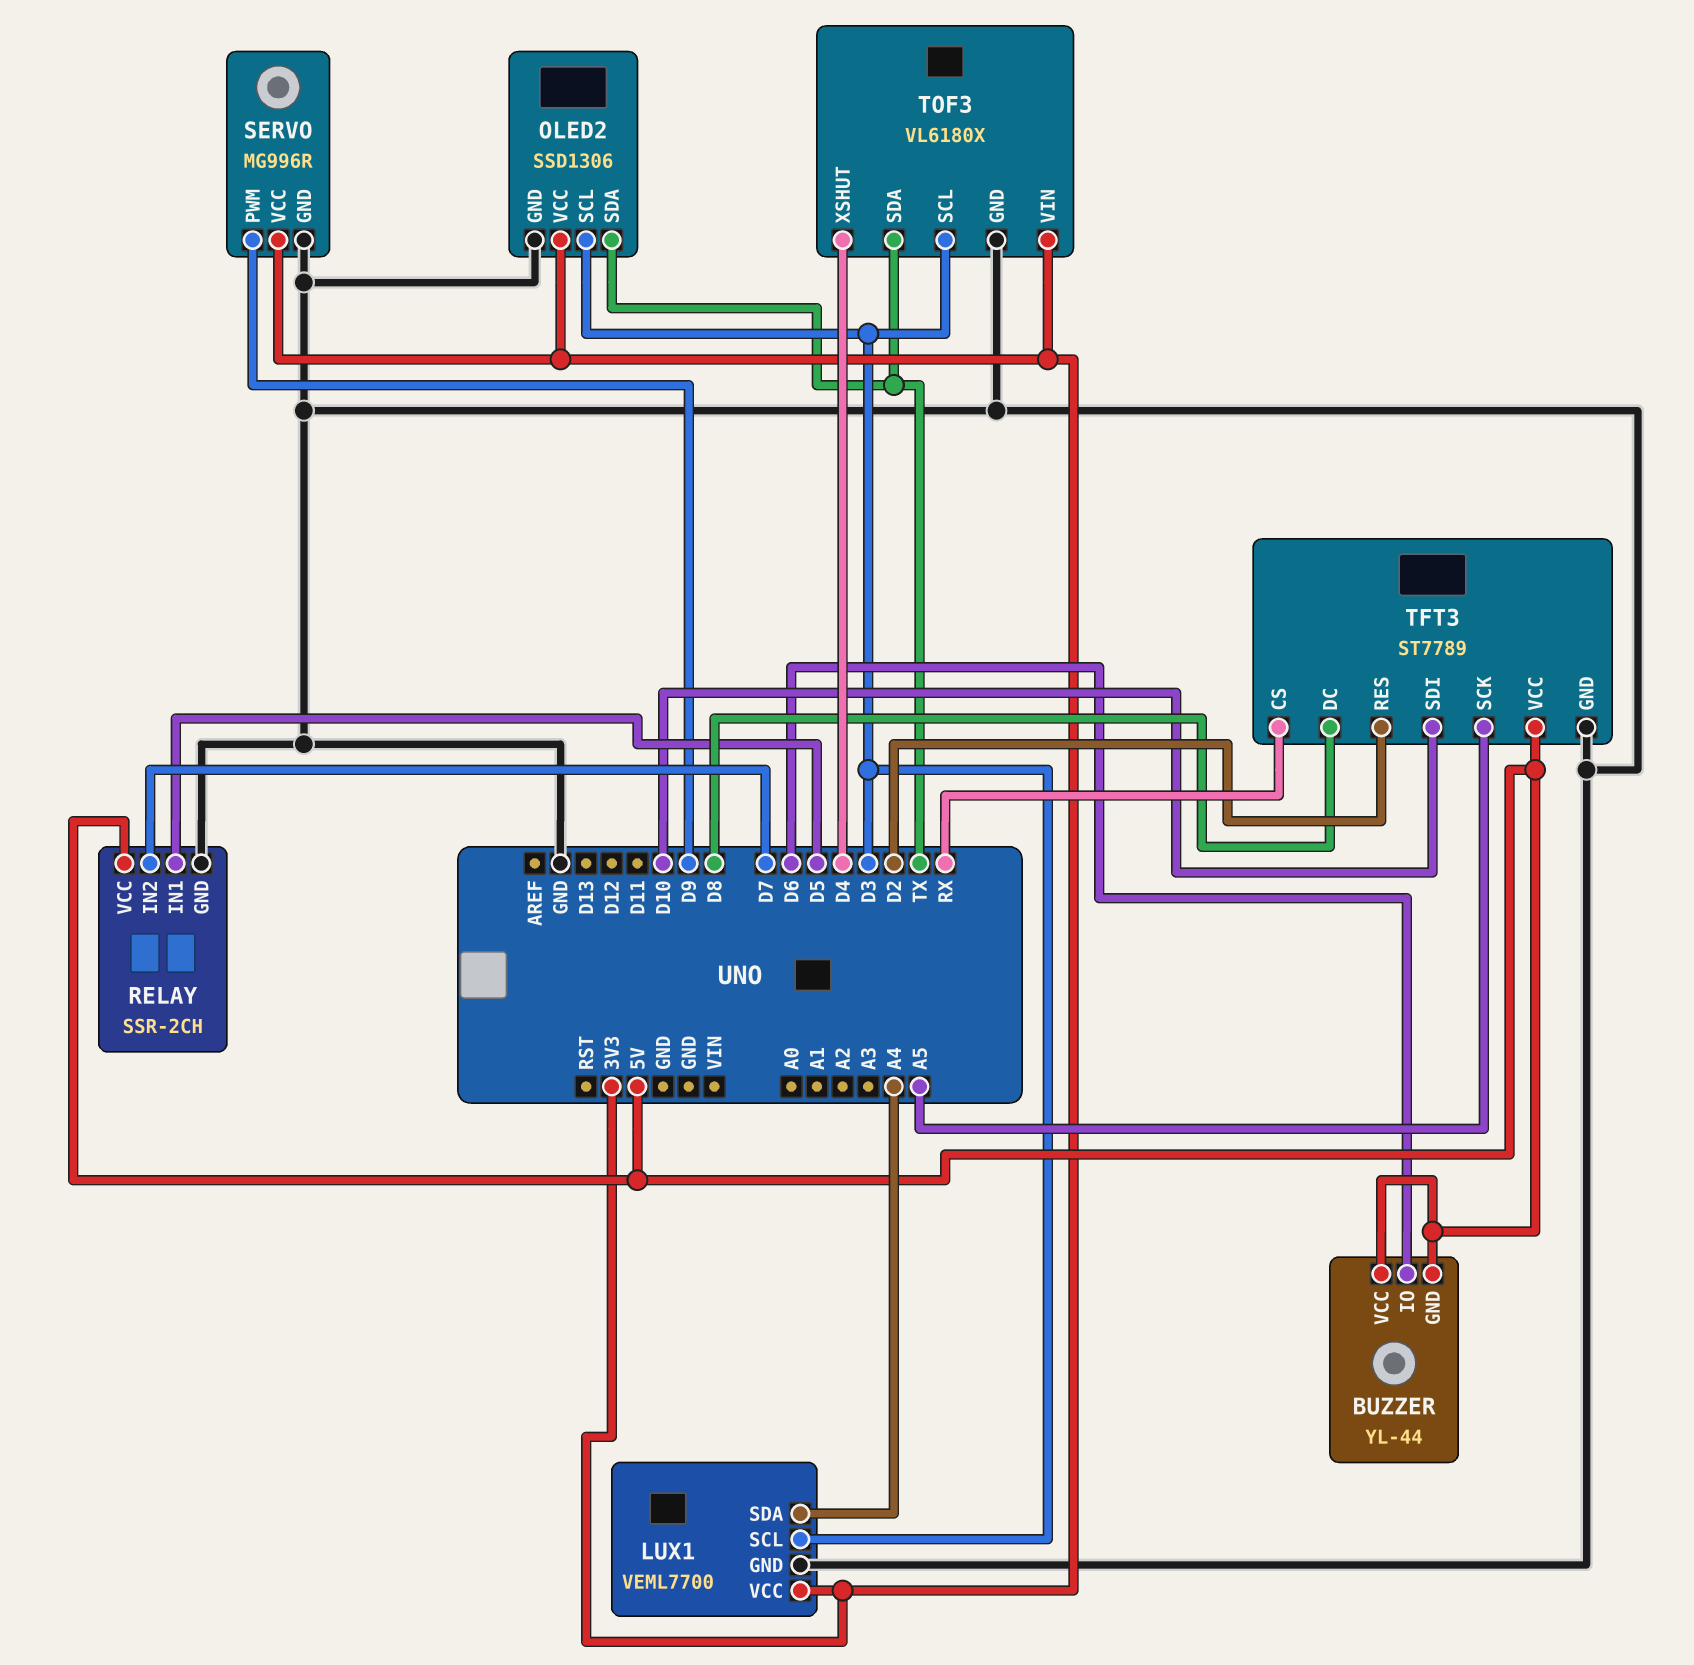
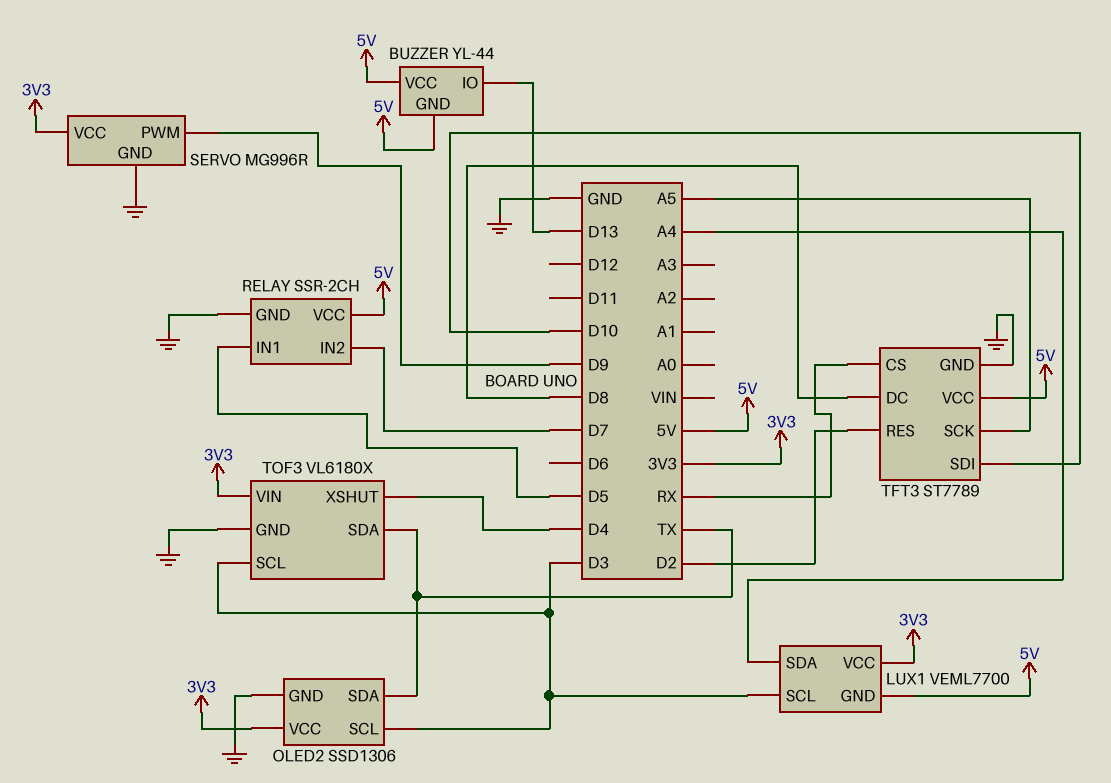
BUZZER pin IO: D6 -> D13
LUX1 pin GND: GND -> 5V

